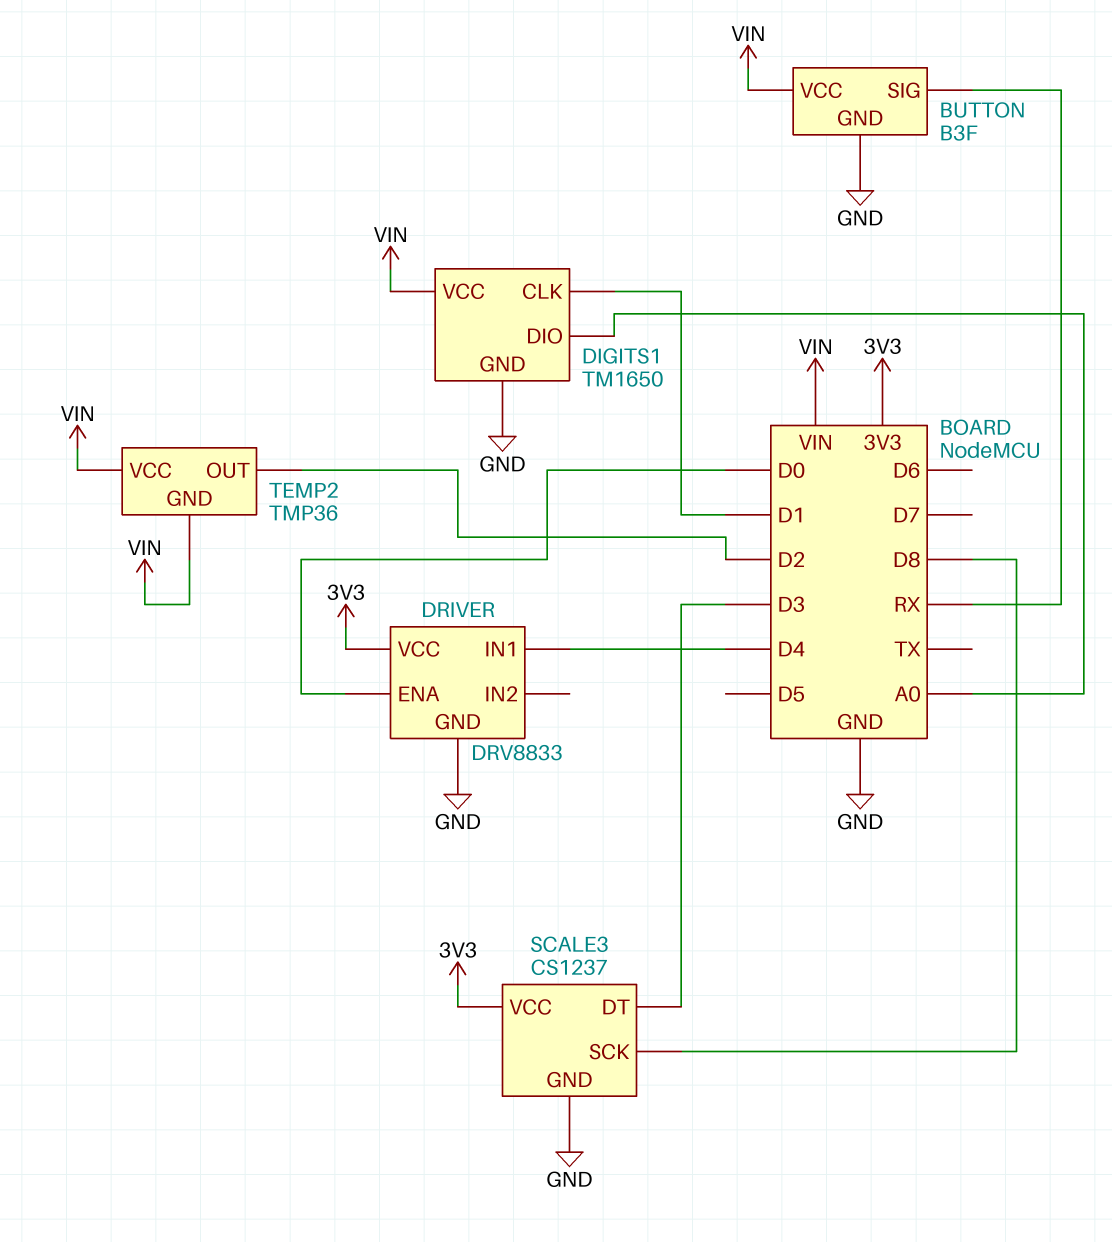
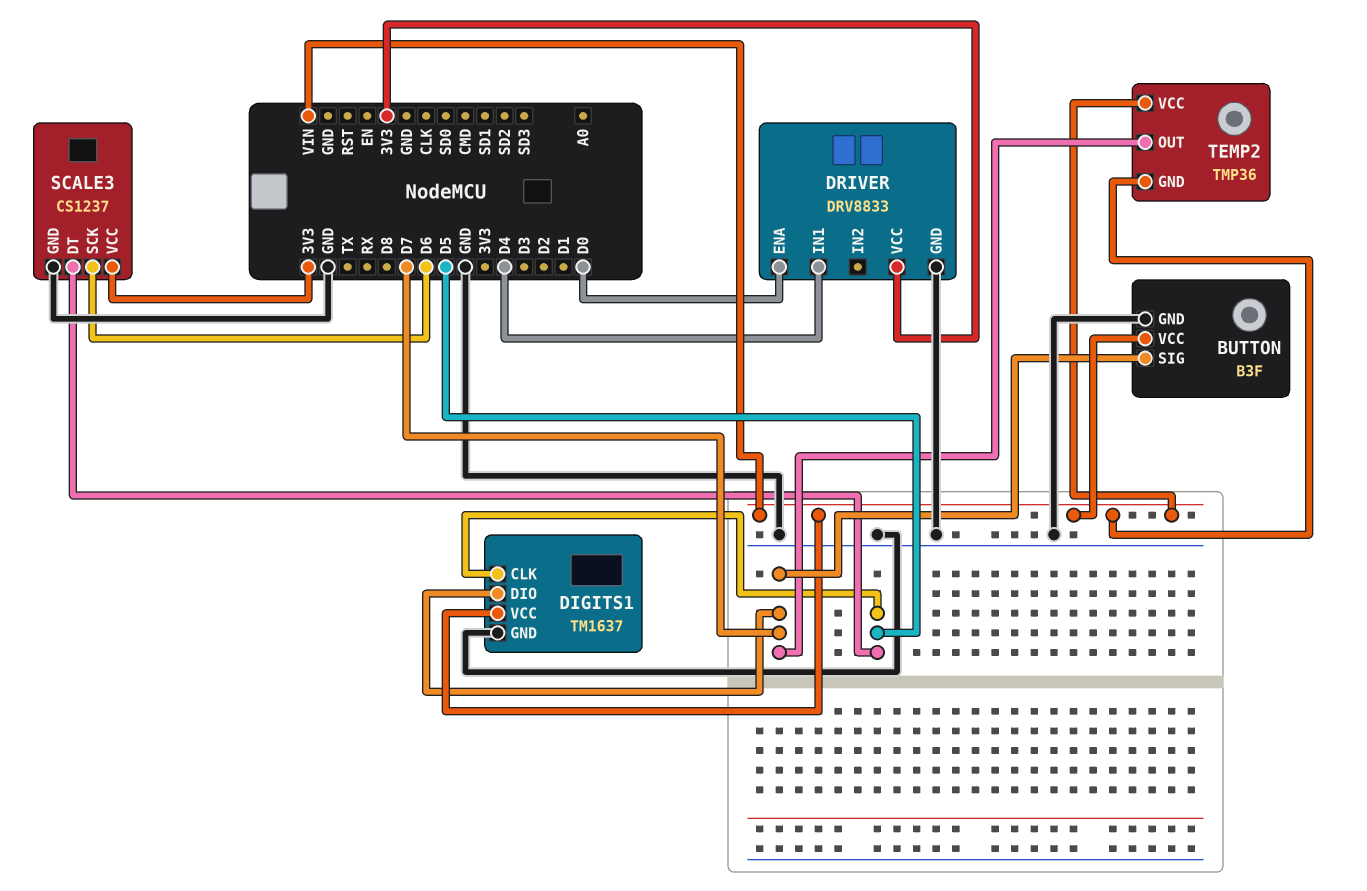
BUTTON pin SIG: RX -> D7
DIGITS1: TM1650 -> TM1637
DIGITS1 pin CLK: D1 -> D5
DIGITS1 pin DIO: A0 -> D7
SCALE3 pin DT: D3 -> D5
SCALE3 pin SCK: D8 -> D6
TEMP2 pin OUT: D2 -> D7

